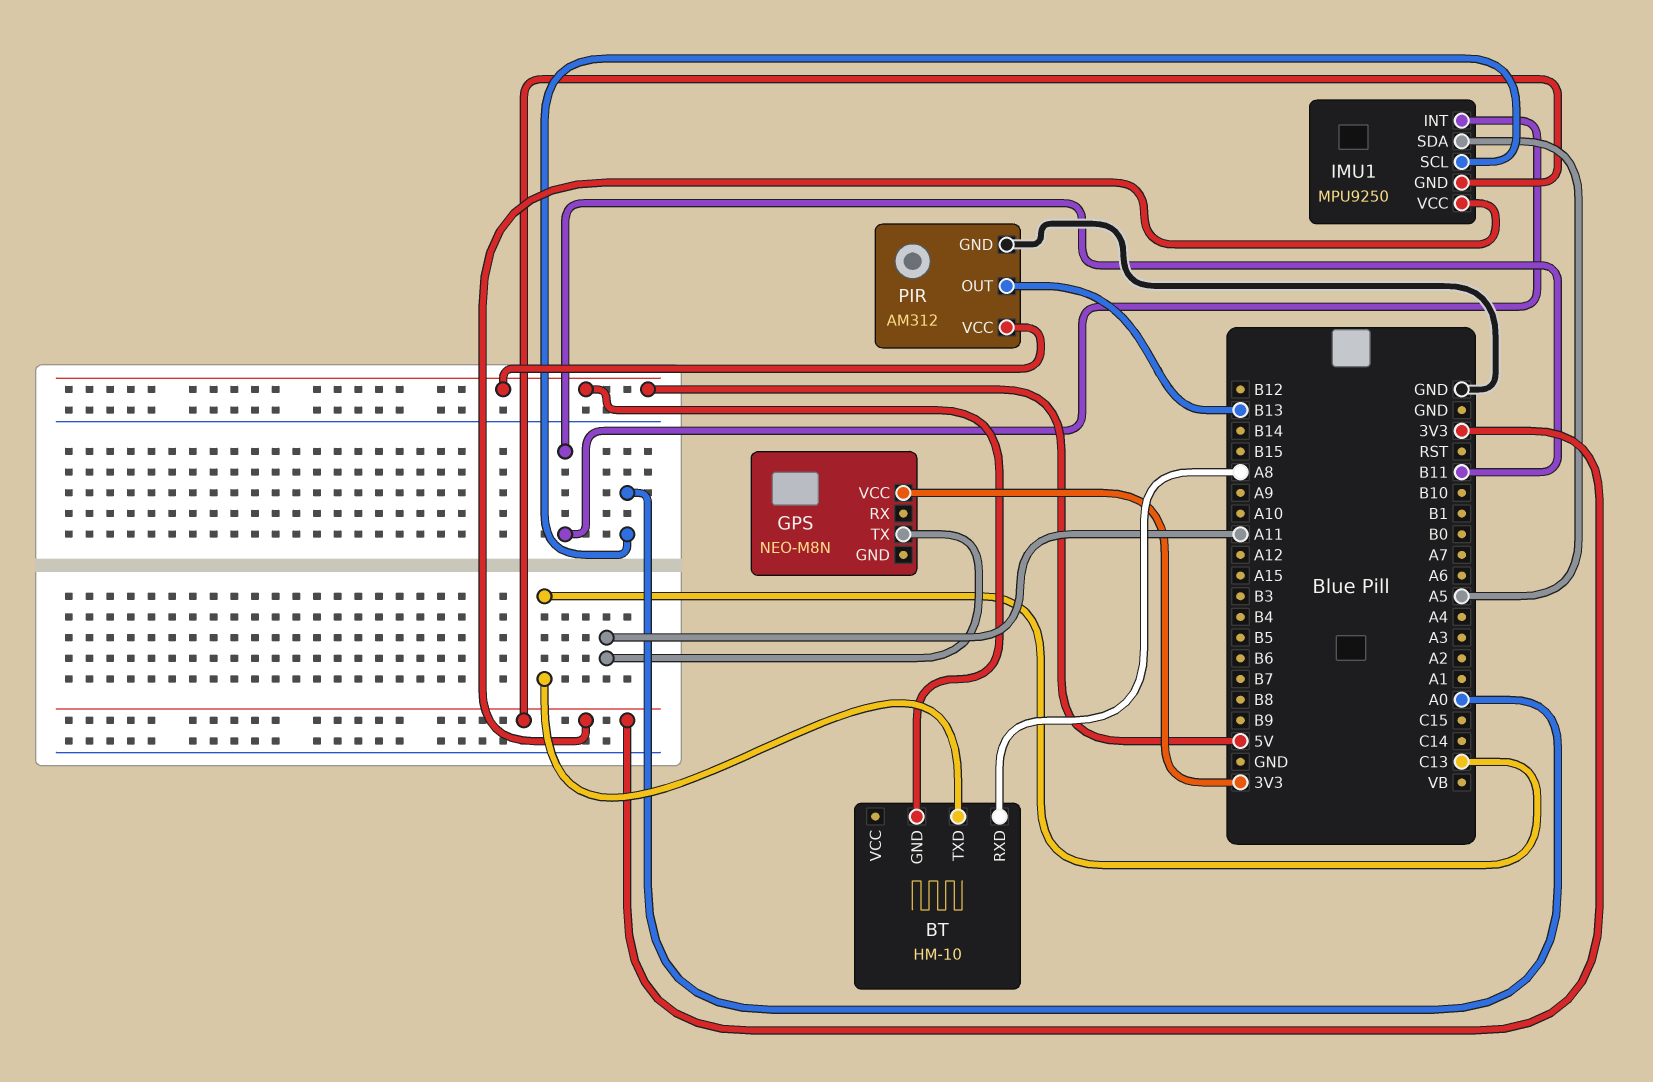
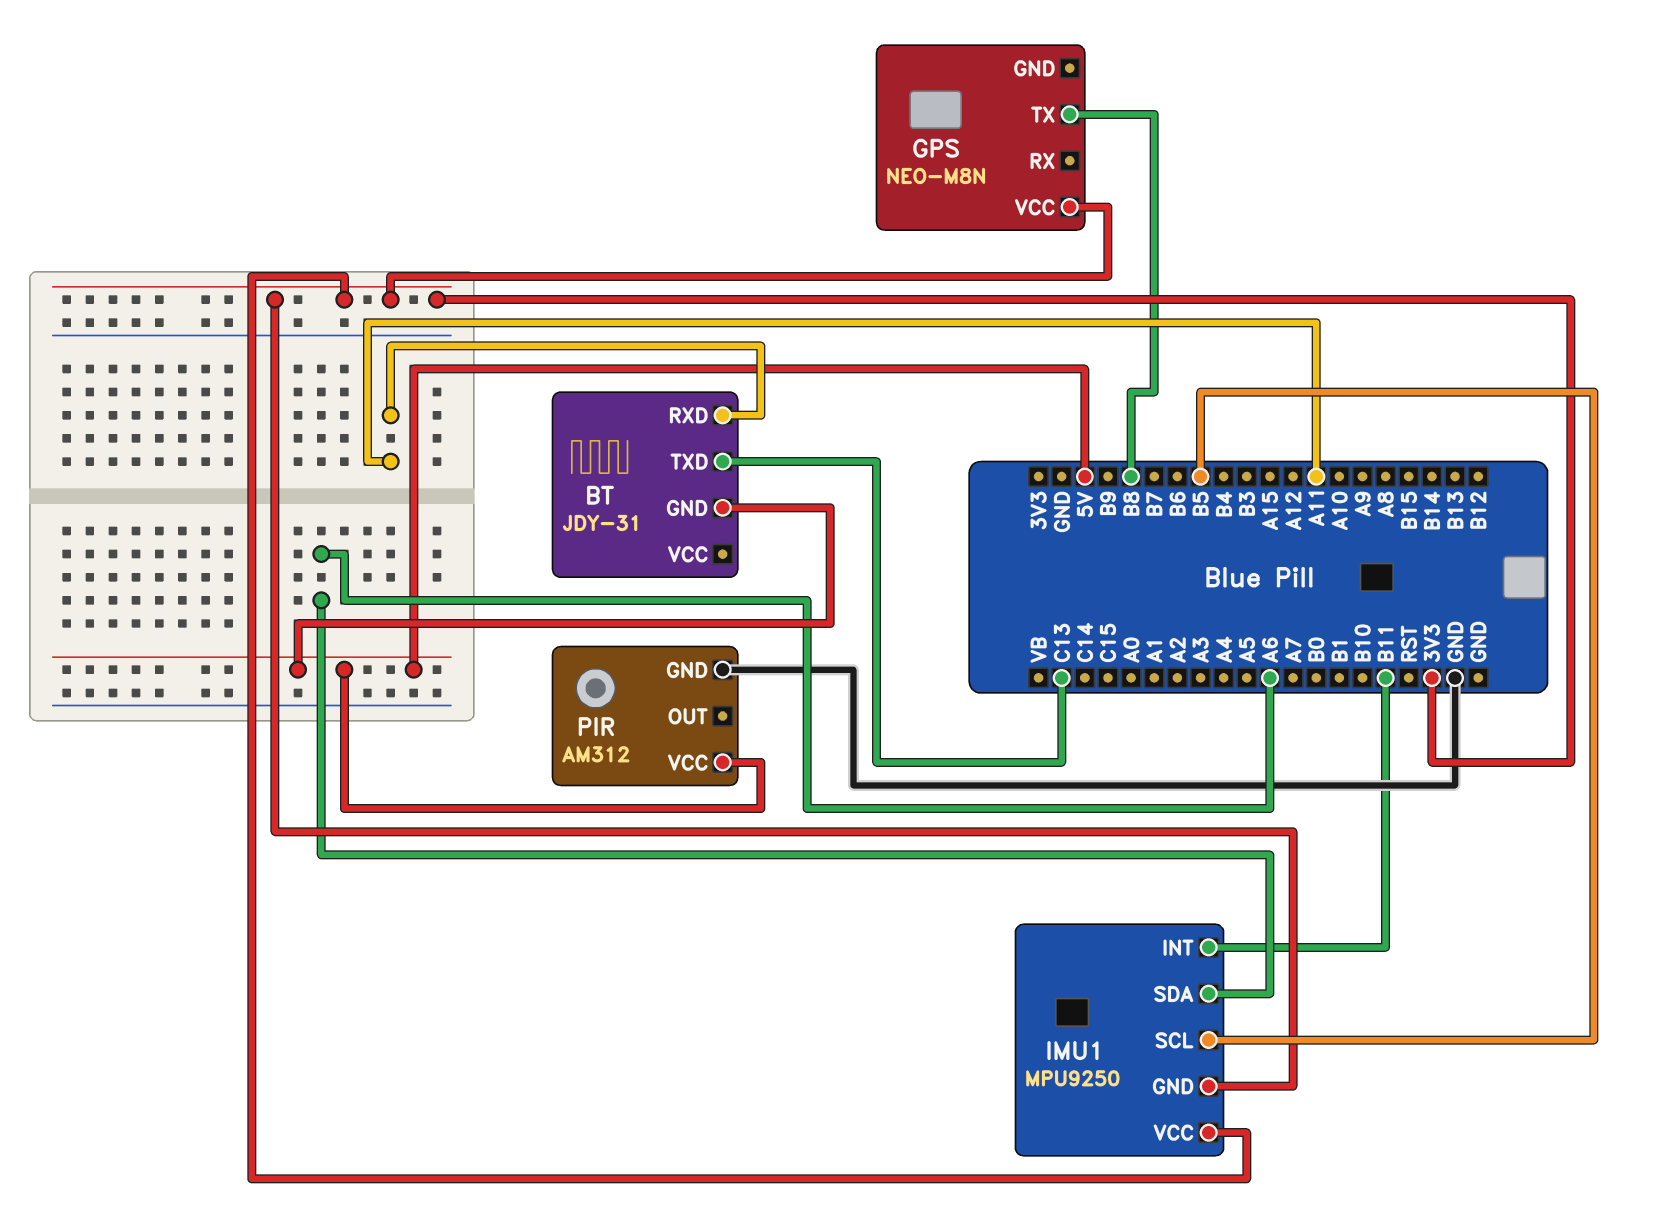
BT: HM-10 -> JDY-31
BT pin RXD: A8 -> A11
GPS pin TX: A11 -> B8
IMU1 pin SCL: A0 -> B5
IMU1 pin SDA: A5 -> A6
PIR pin OUT: B13 -> none

